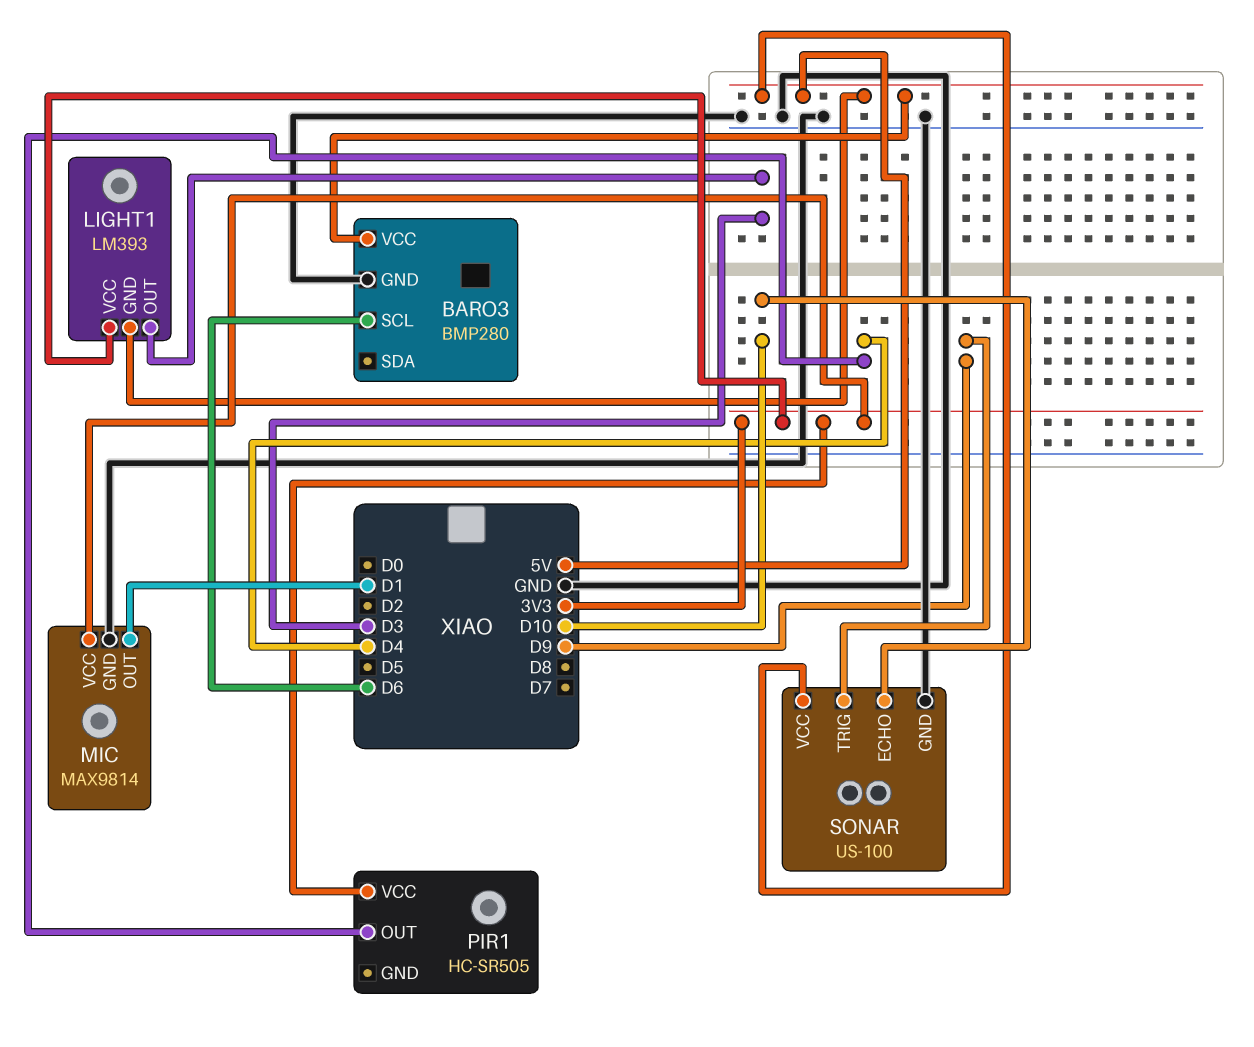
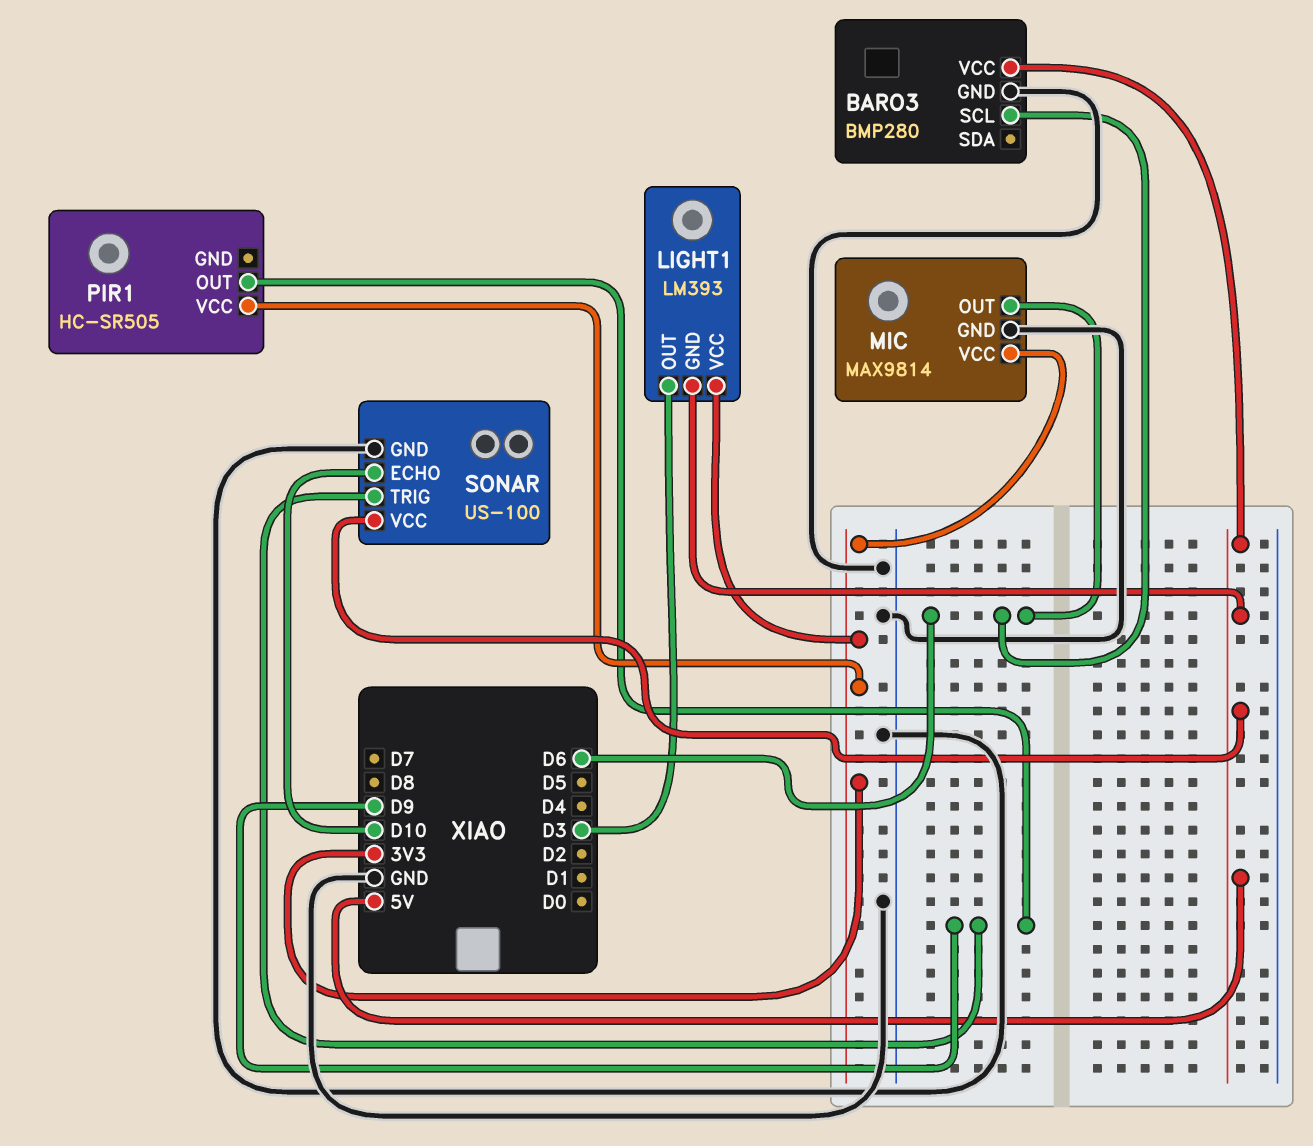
MIC pin OUT: D1 -> D6
PIR1 pin OUT: D4 -> D9

